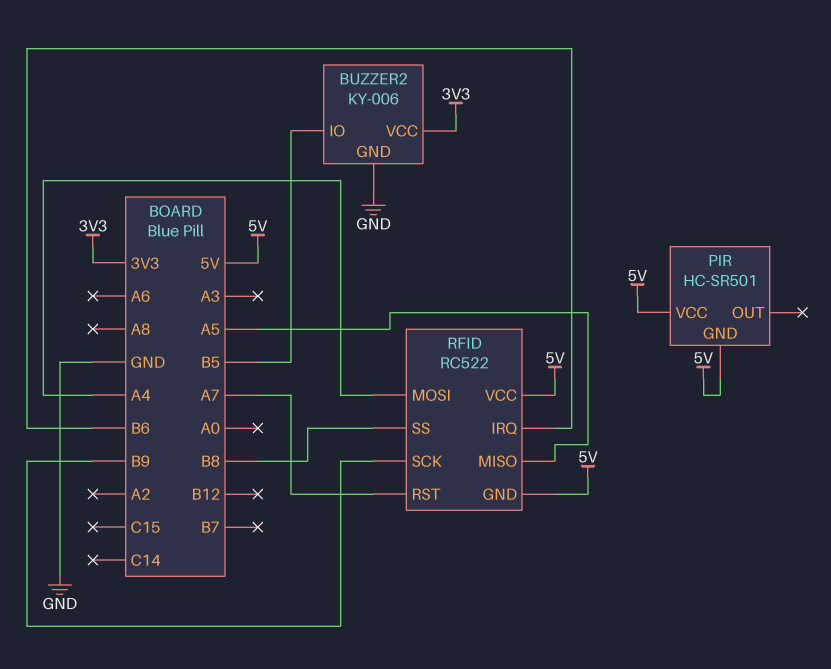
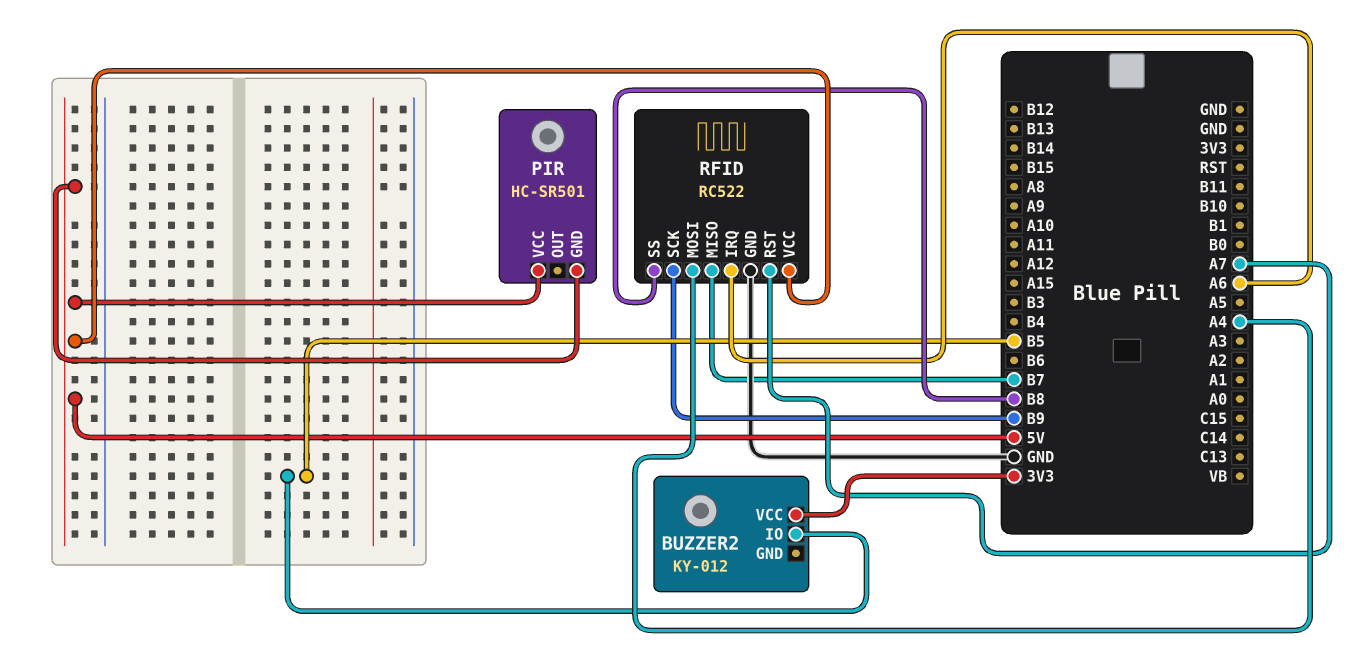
BUZZER2: KY-006 -> KY-012
BUZZER2 pin GND: GND -> none
RFID pin GND: 5V -> GND
RFID pin IRQ: B6 -> A6
RFID pin MISO: A5 -> B7

